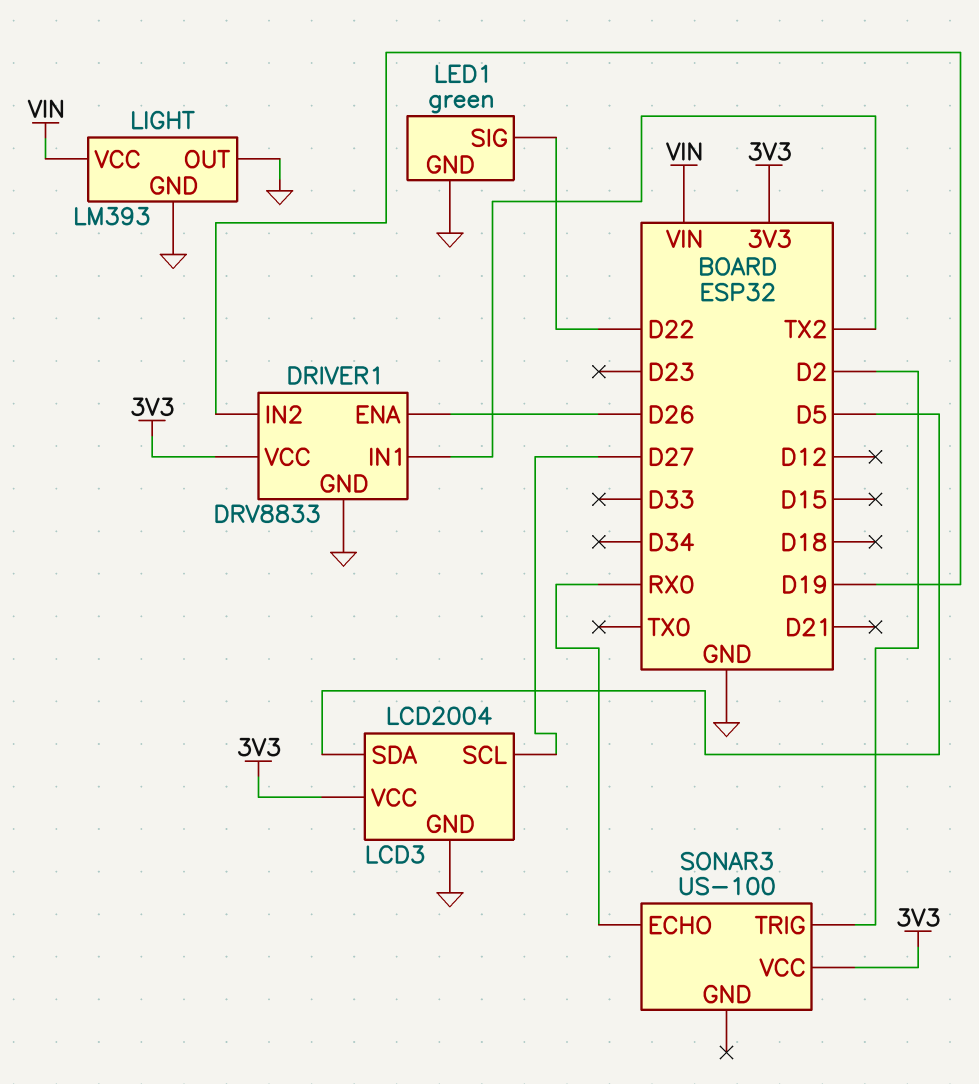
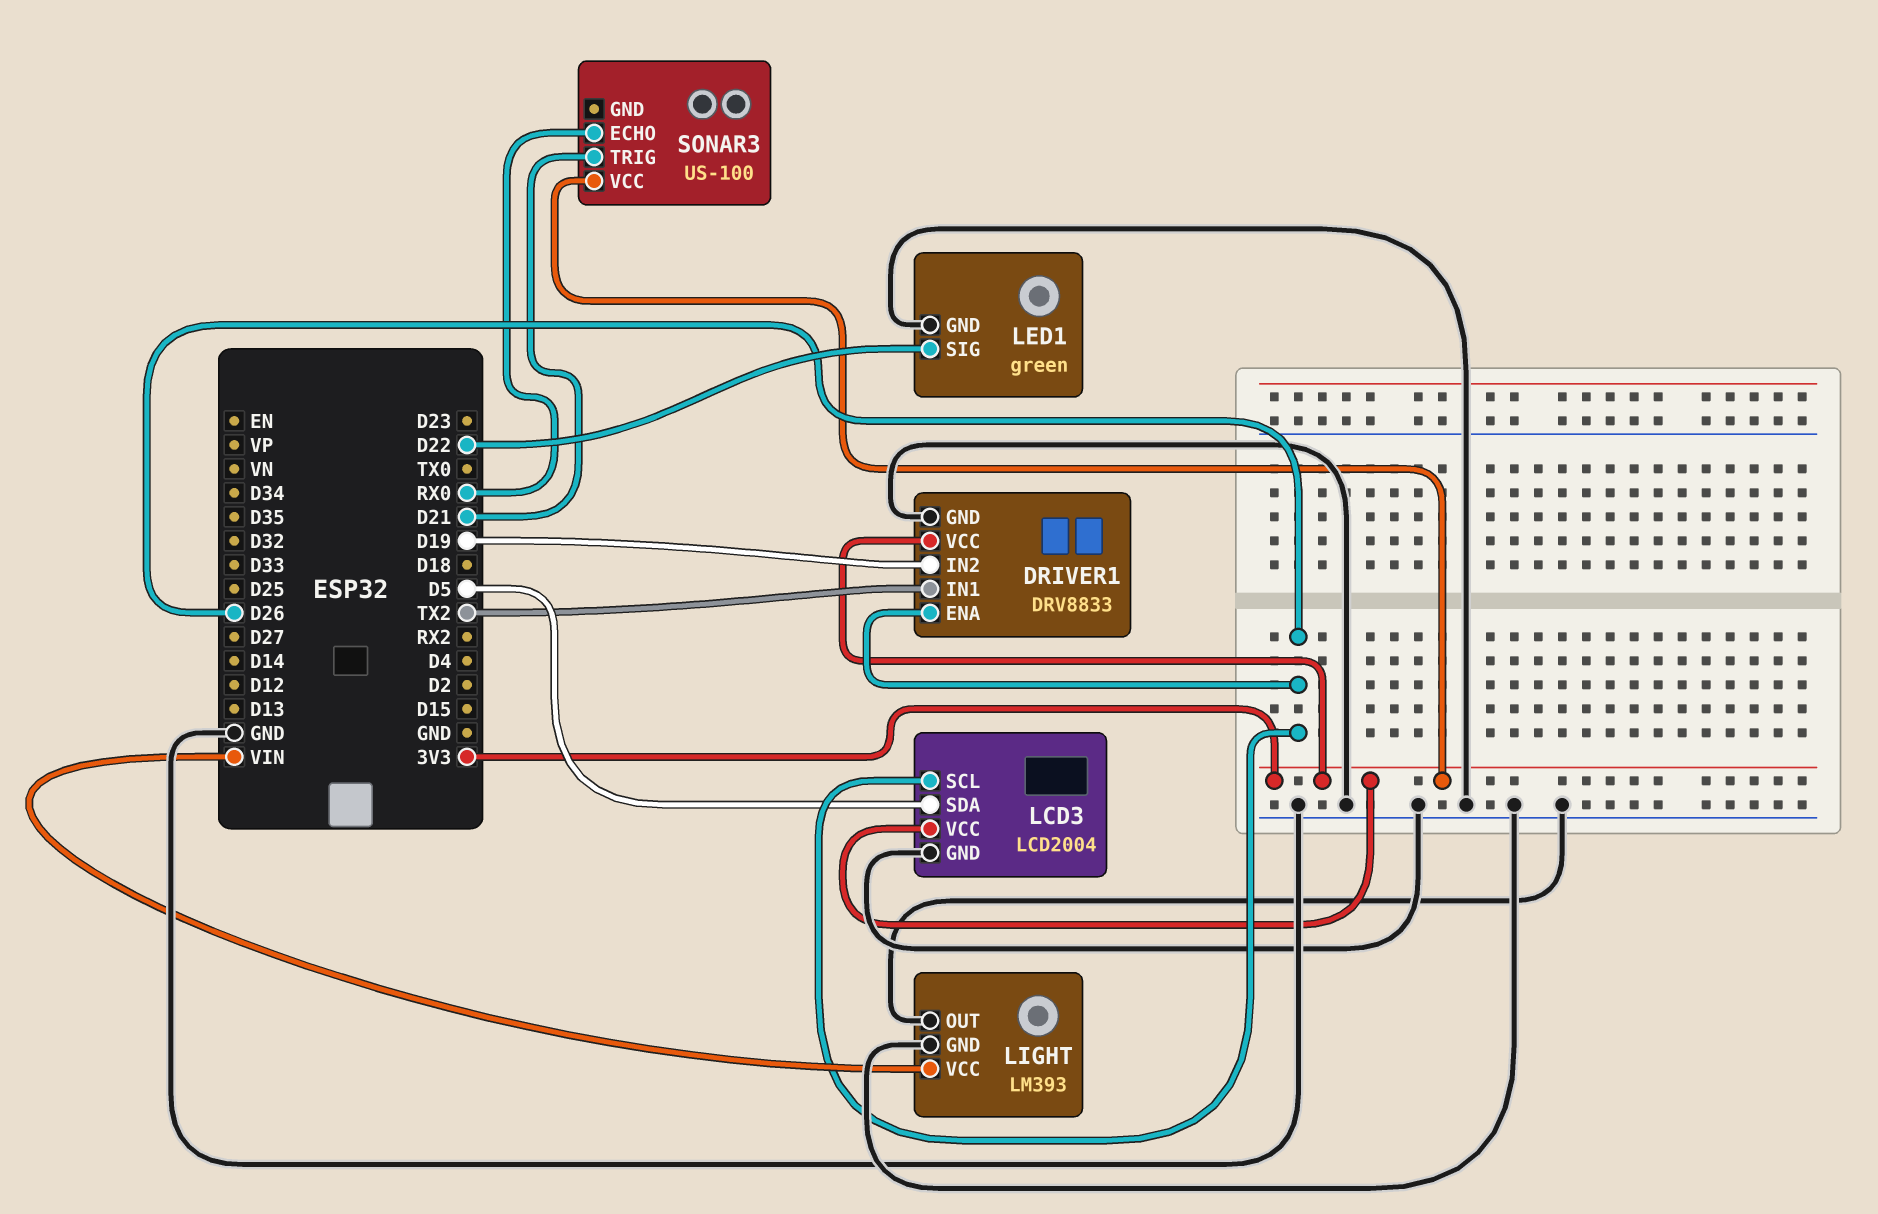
LCD3 pin SCL: D27 -> D26
SONAR3 pin TRIG: D2 -> D21

